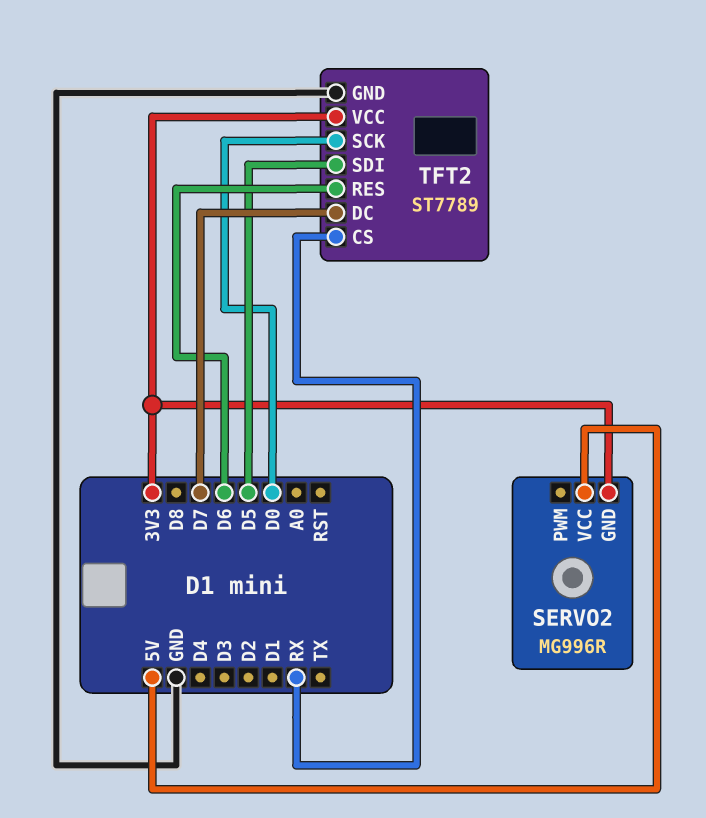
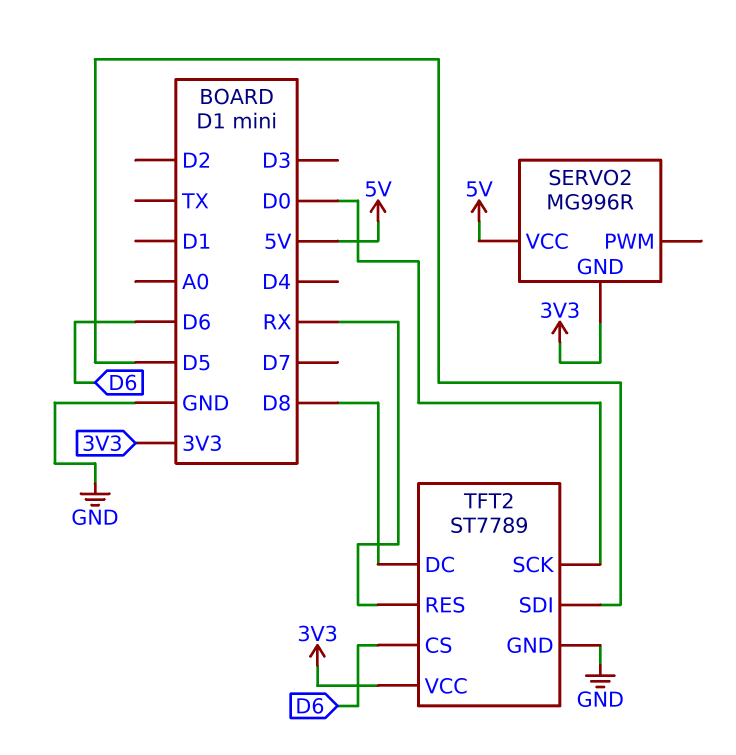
TFT2 pin CS: RX -> D6
TFT2 pin DC: D7 -> D8
TFT2 pin RES: D6 -> RX

